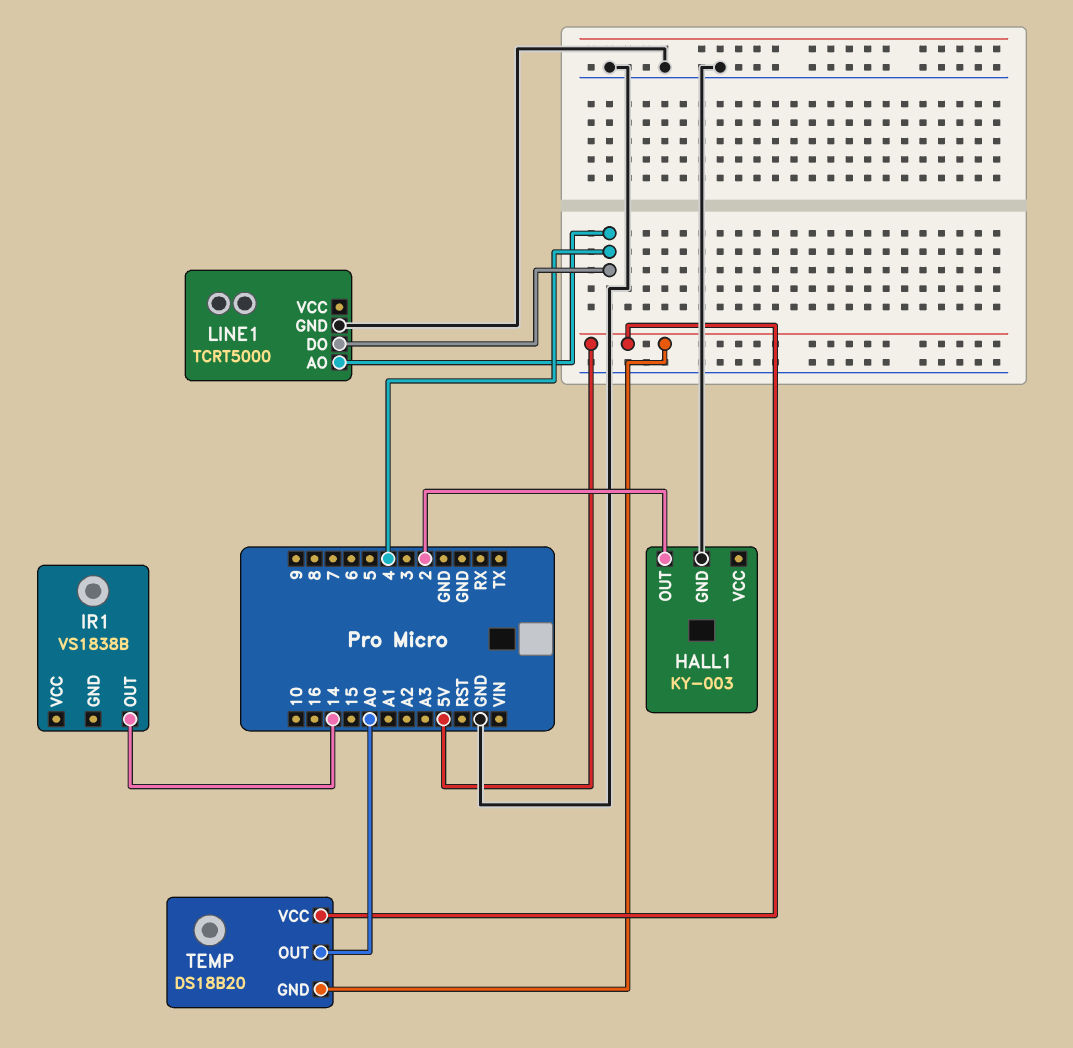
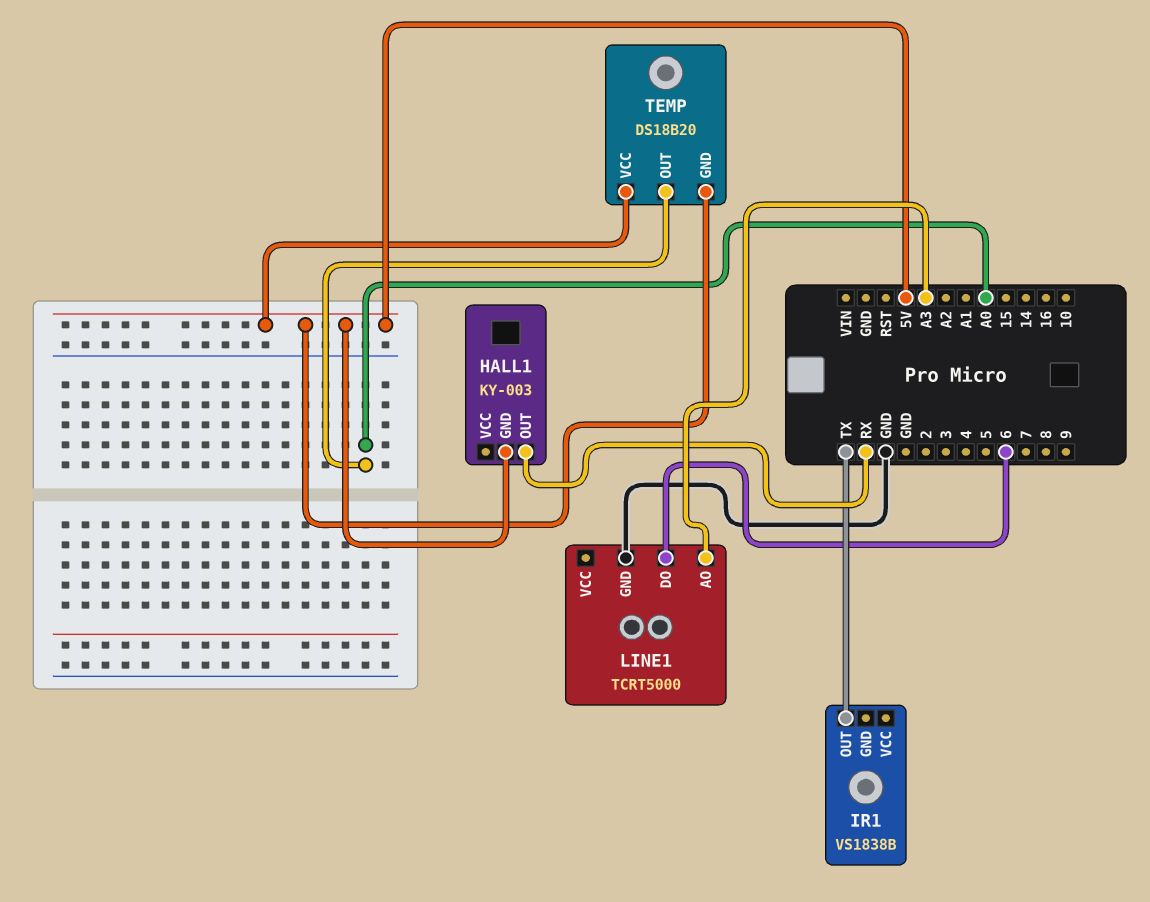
HALL1 pin GND: GND -> 5V
HALL1 pin OUT: 2 -> RX
IR1 pin OUT: 14 -> TX
LINE1 pin AO: 4 -> A3
LINE1 pin DO: 4 -> 6

